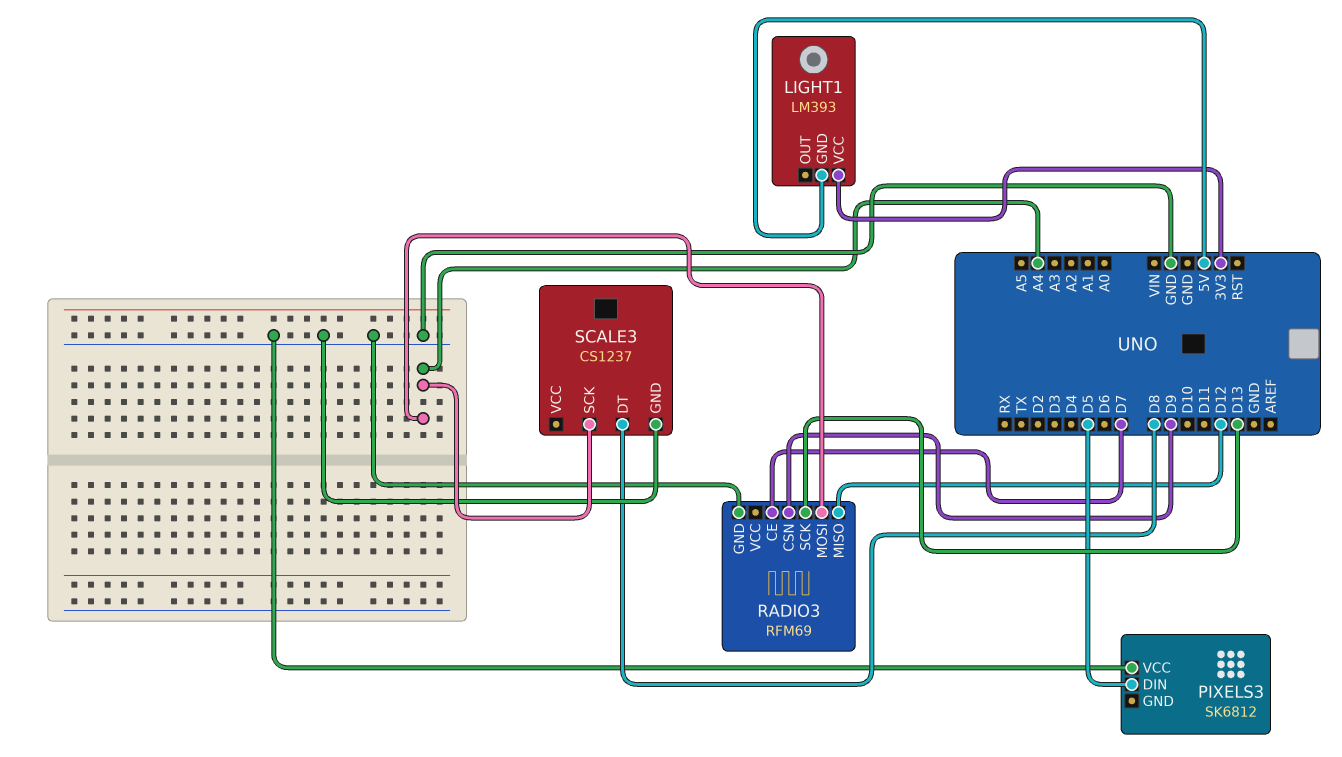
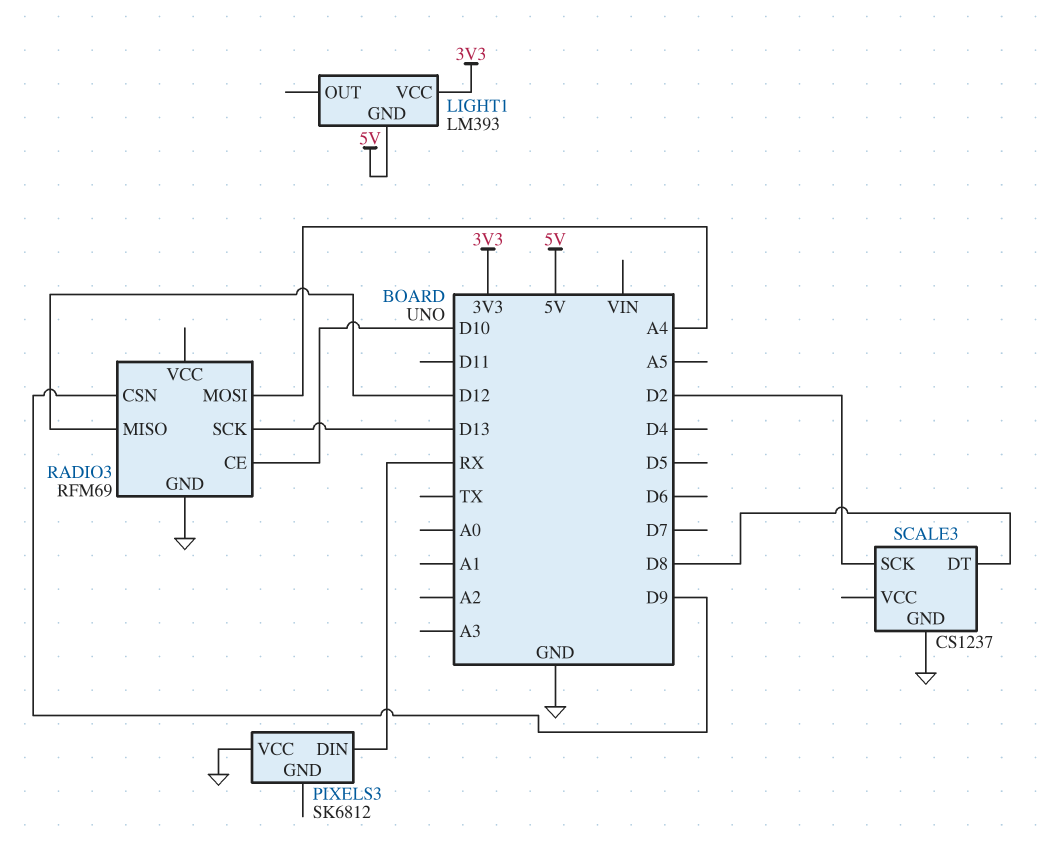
PIXELS3 pin DIN: D5 -> RX
RADIO3 pin CE: D7 -> D10
SCALE3 pin SCK: A4 -> D2

